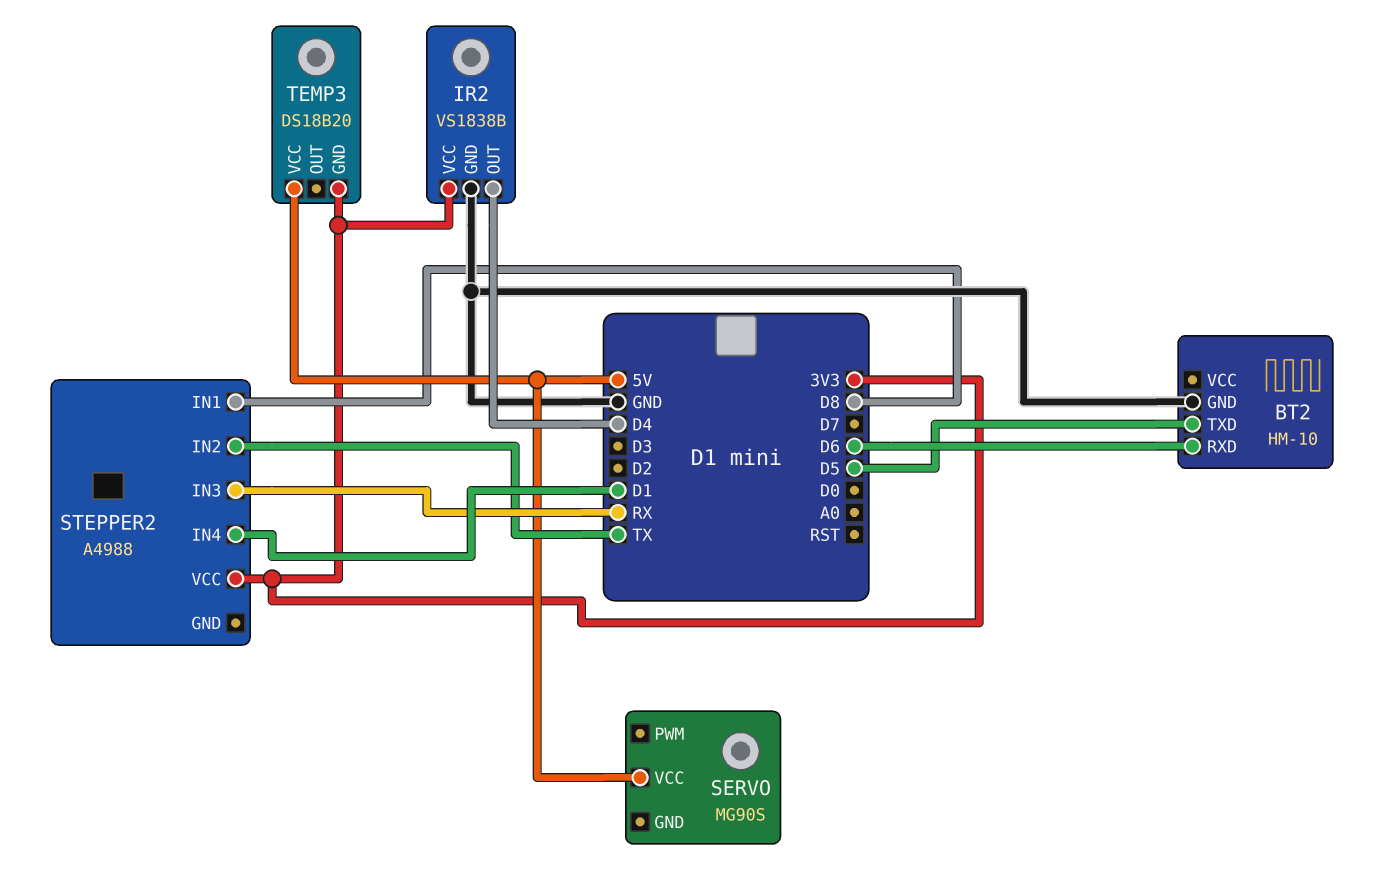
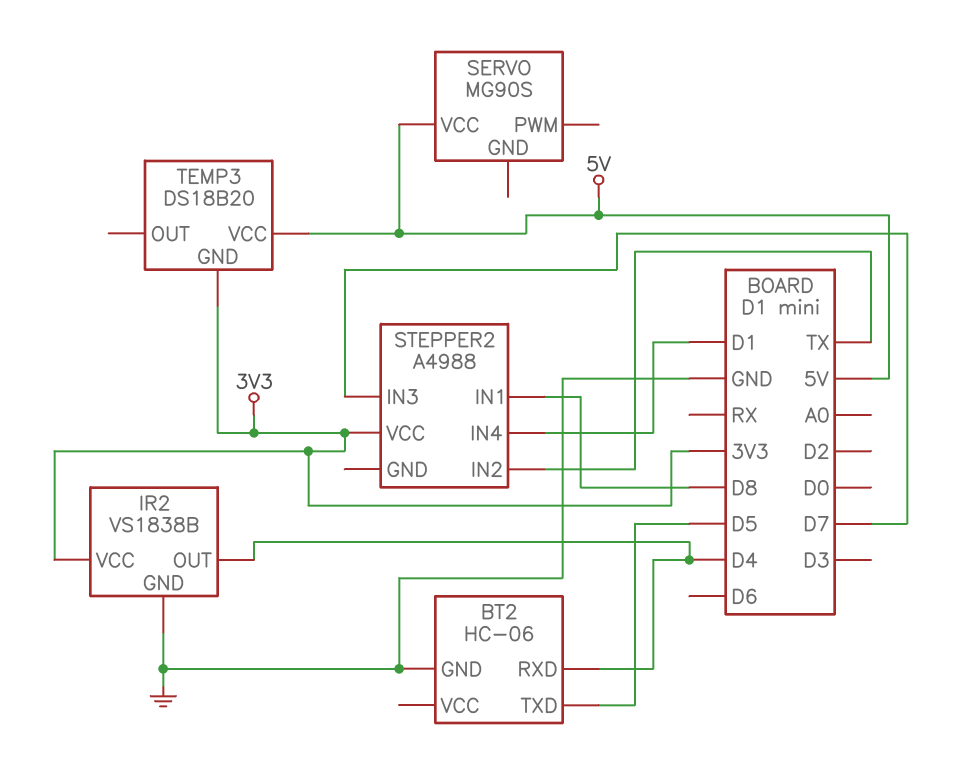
BT2: HM-10 -> HC-06
BT2 pin RXD: D6 -> D4
STEPPER2 pin IN3: RX -> D7

